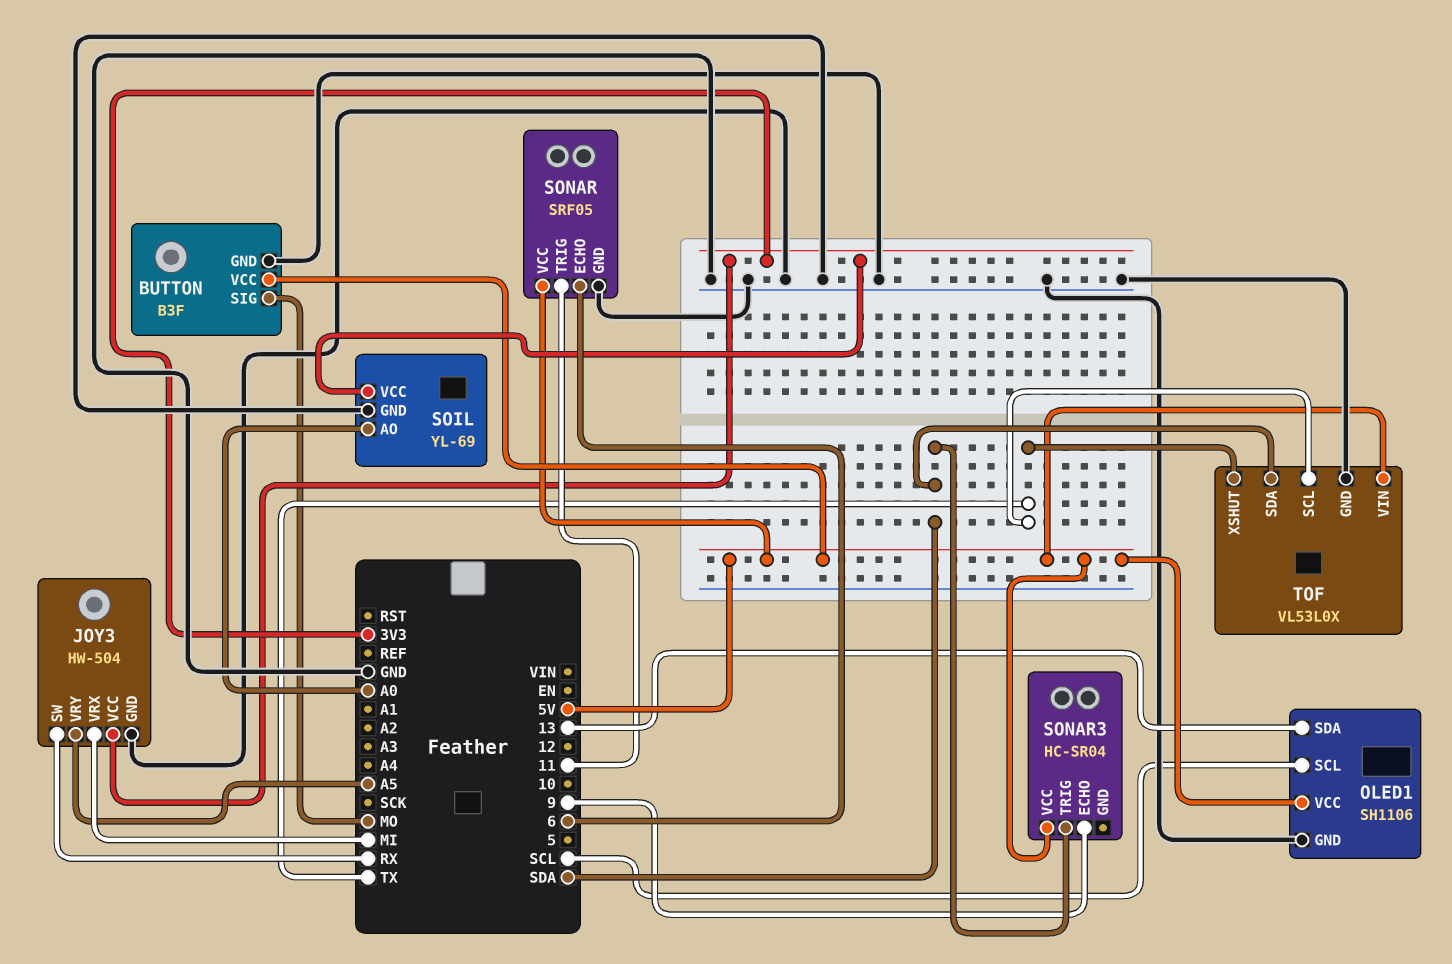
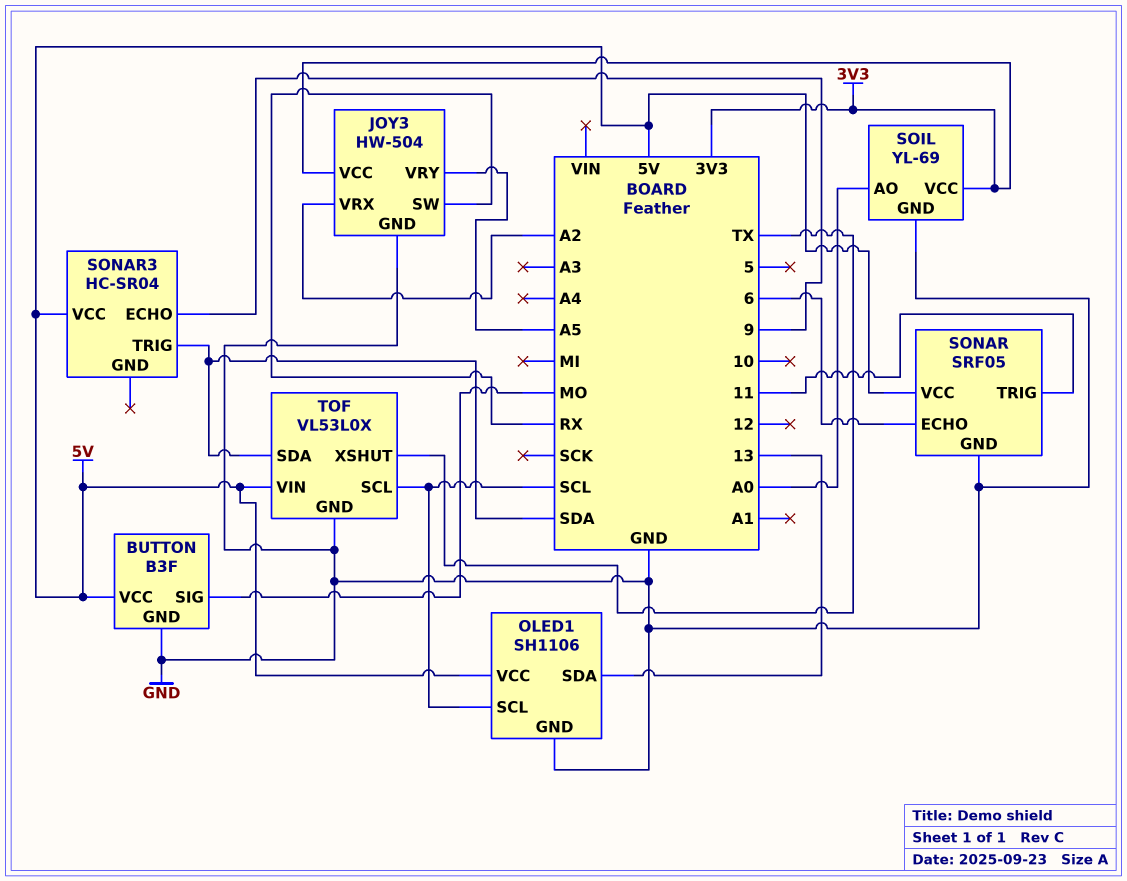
JOY3 pin VRX: MI -> A2
TOF pin SCL: TX -> SCL

